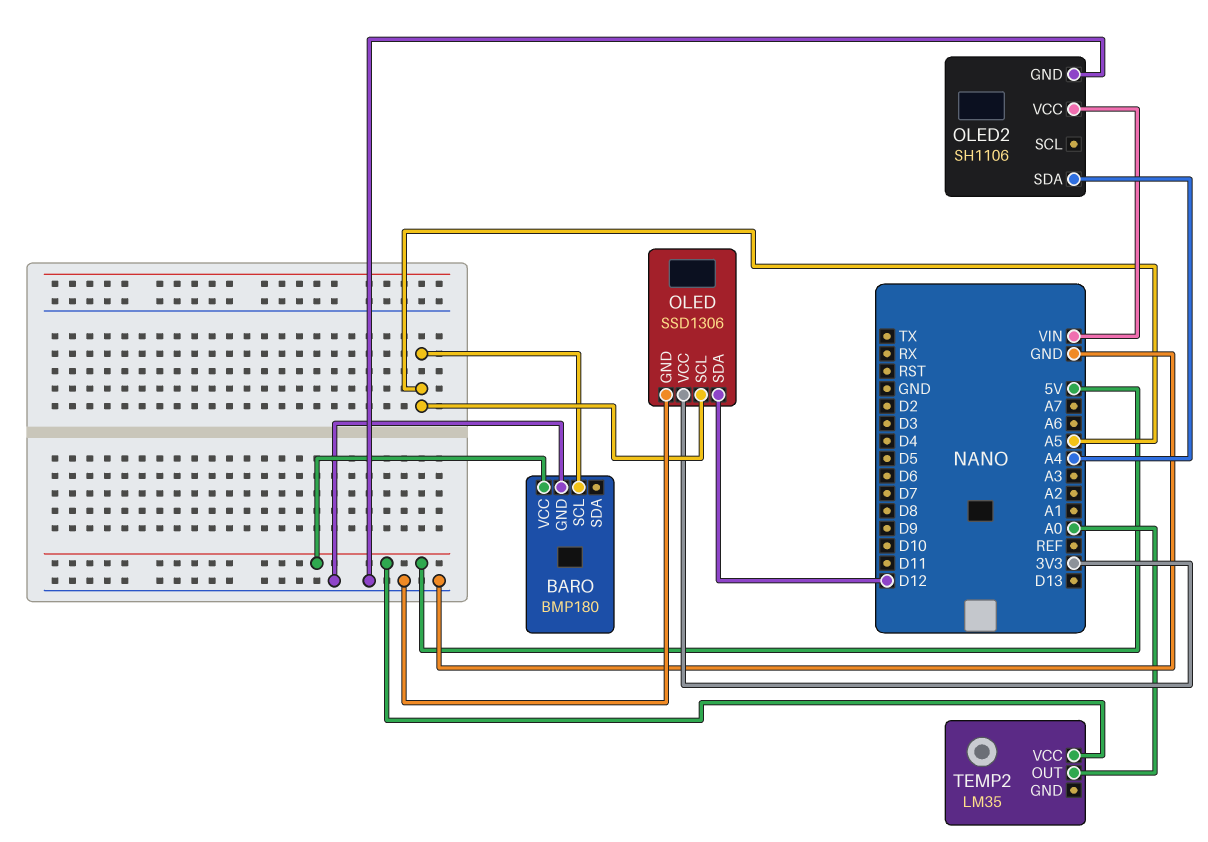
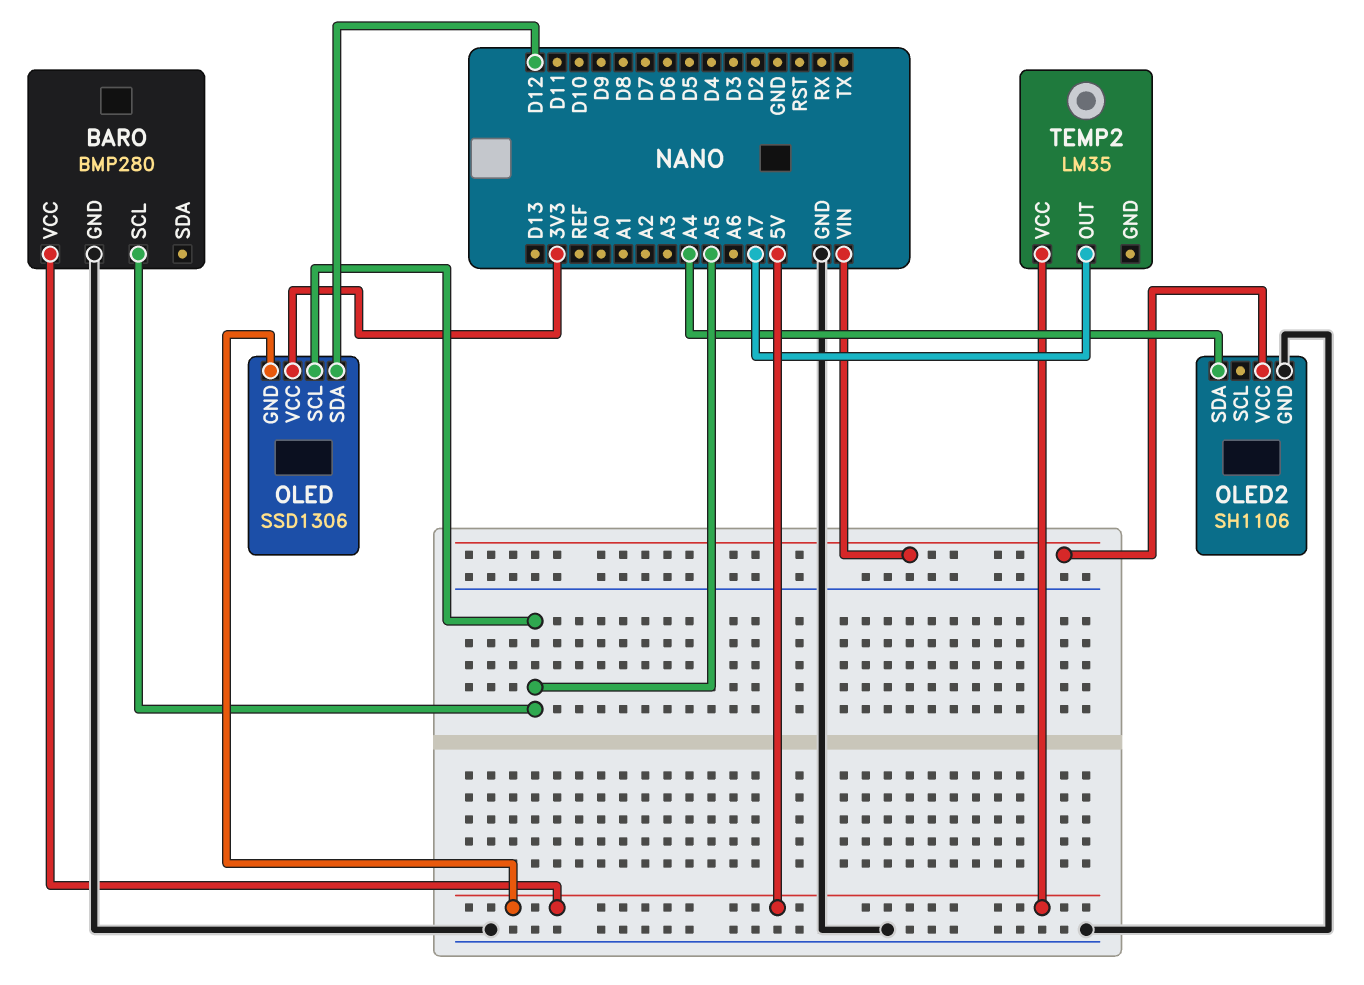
BARO: BMP180 -> BMP280
OLED pin GND: GND -> 5V
TEMP2 pin OUT: A0 -> A7

